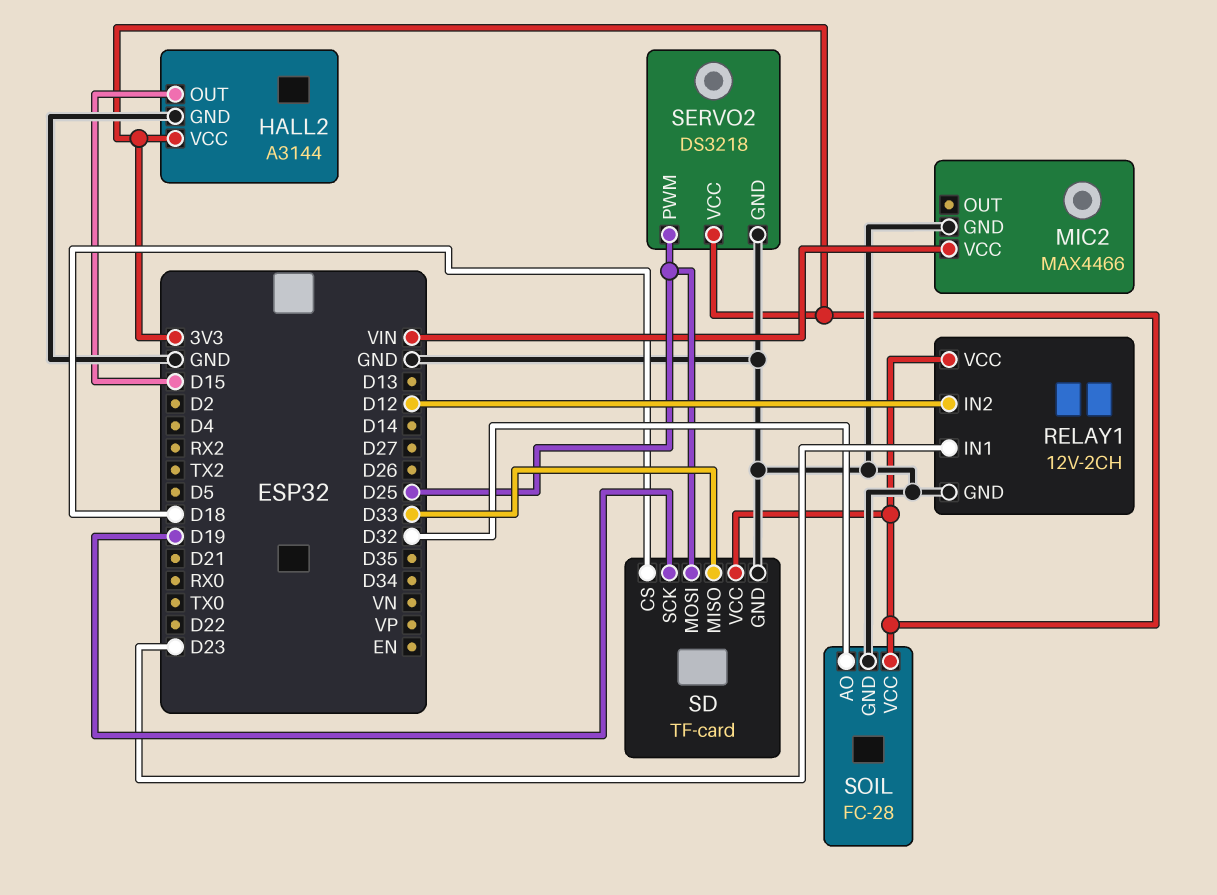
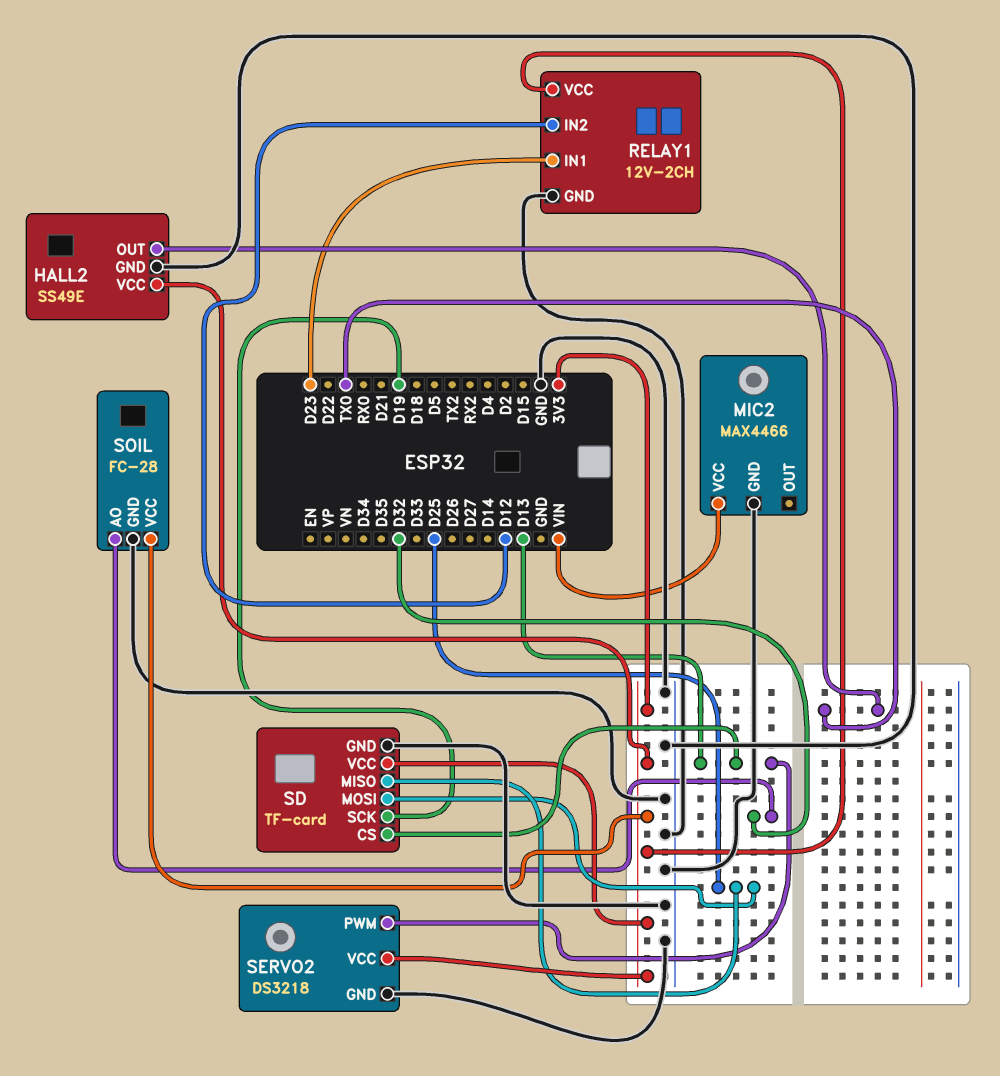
HALL2: A3144 -> SS49E
HALL2 pin OUT: D15 -> TX0
SD pin CS: D18 -> D13
SD pin MISO: D33 -> D25
SERVO2 pin PWM: D25 -> D13

